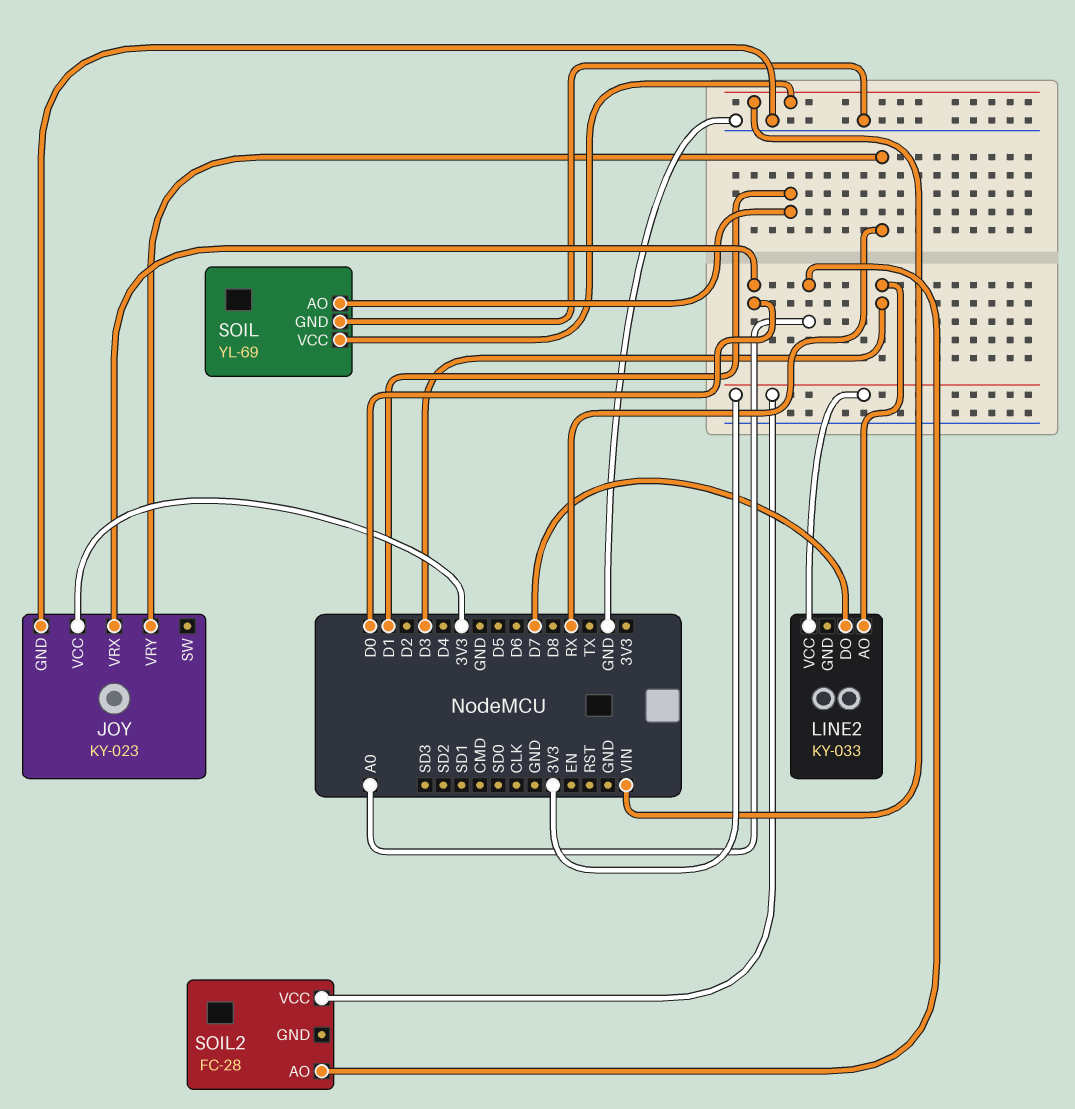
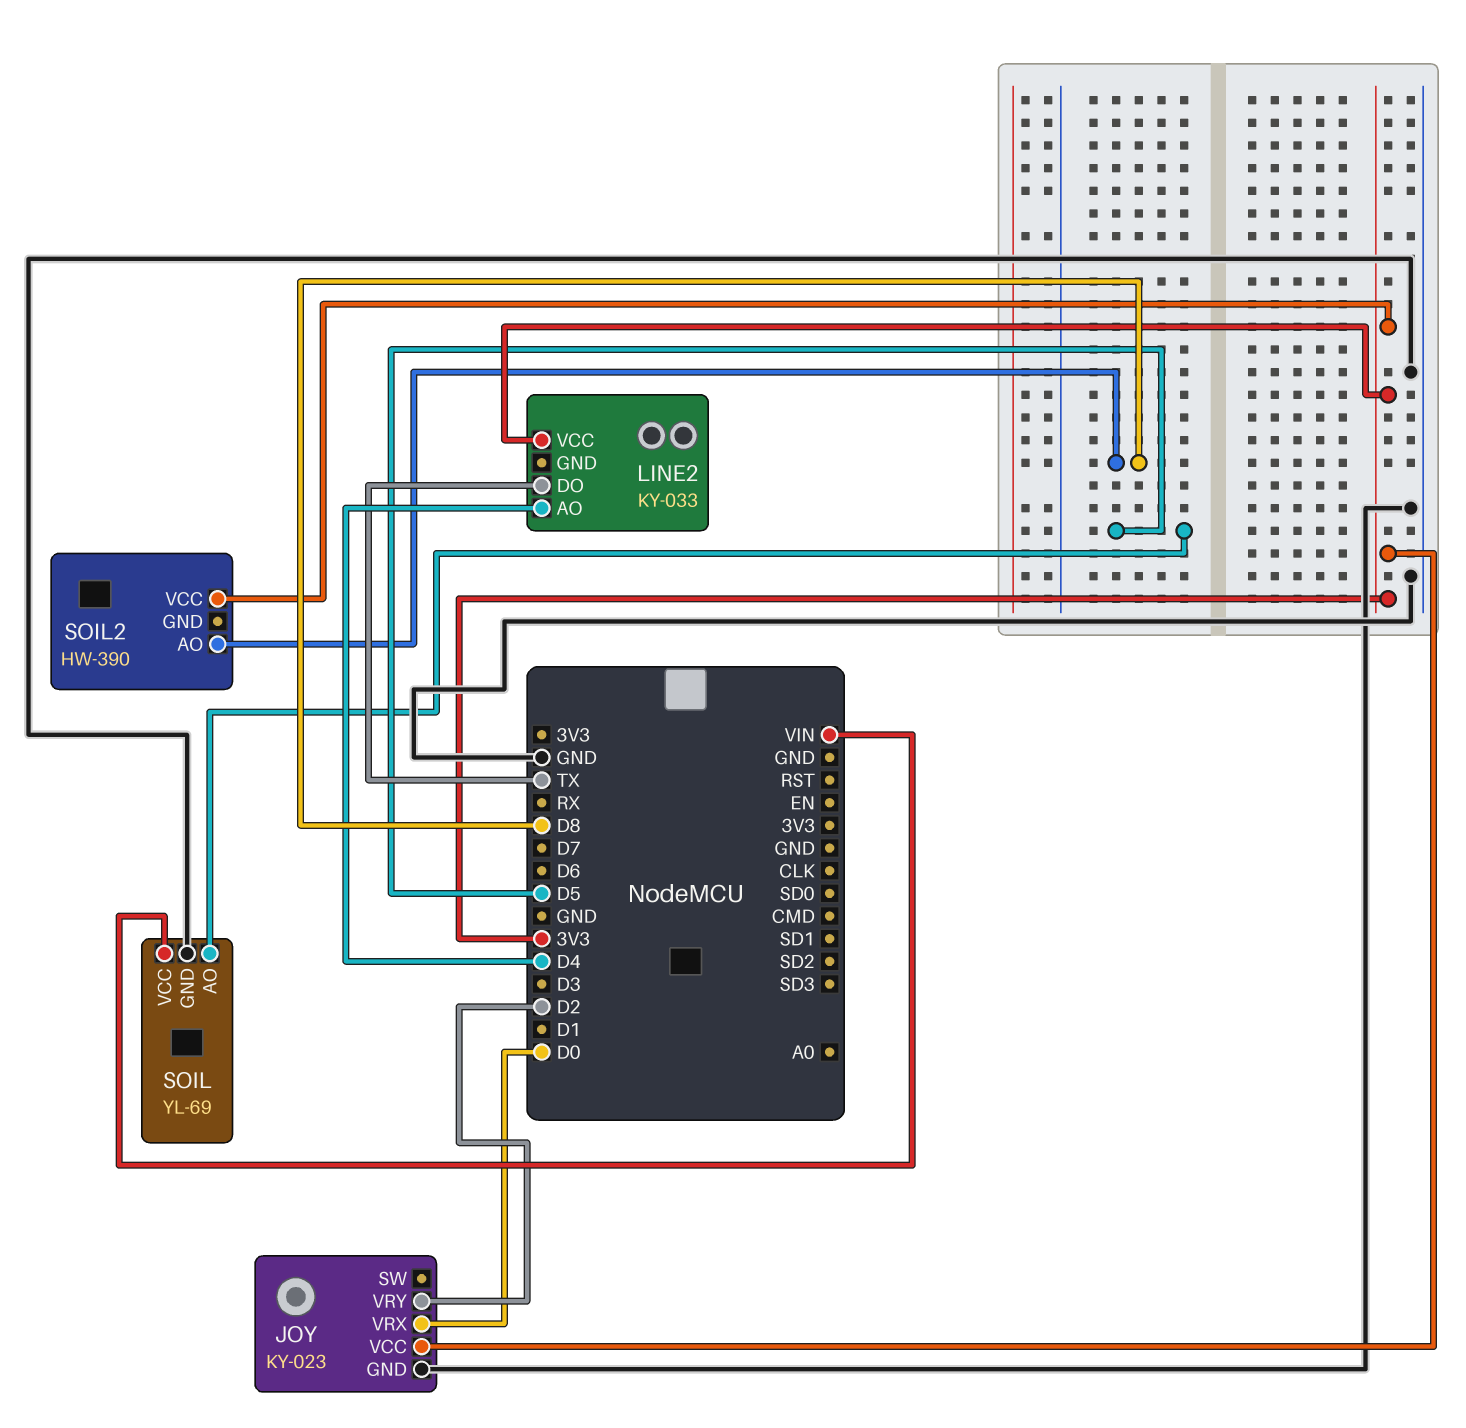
JOY pin VRY: RX -> D2
LINE2 pin AO: D3 -> D4
LINE2 pin DO: D7 -> TX
SOIL pin AO: D1 -> D5
SOIL2: FC-28 -> HW-390
SOIL2 pin AO: A0 -> D8

